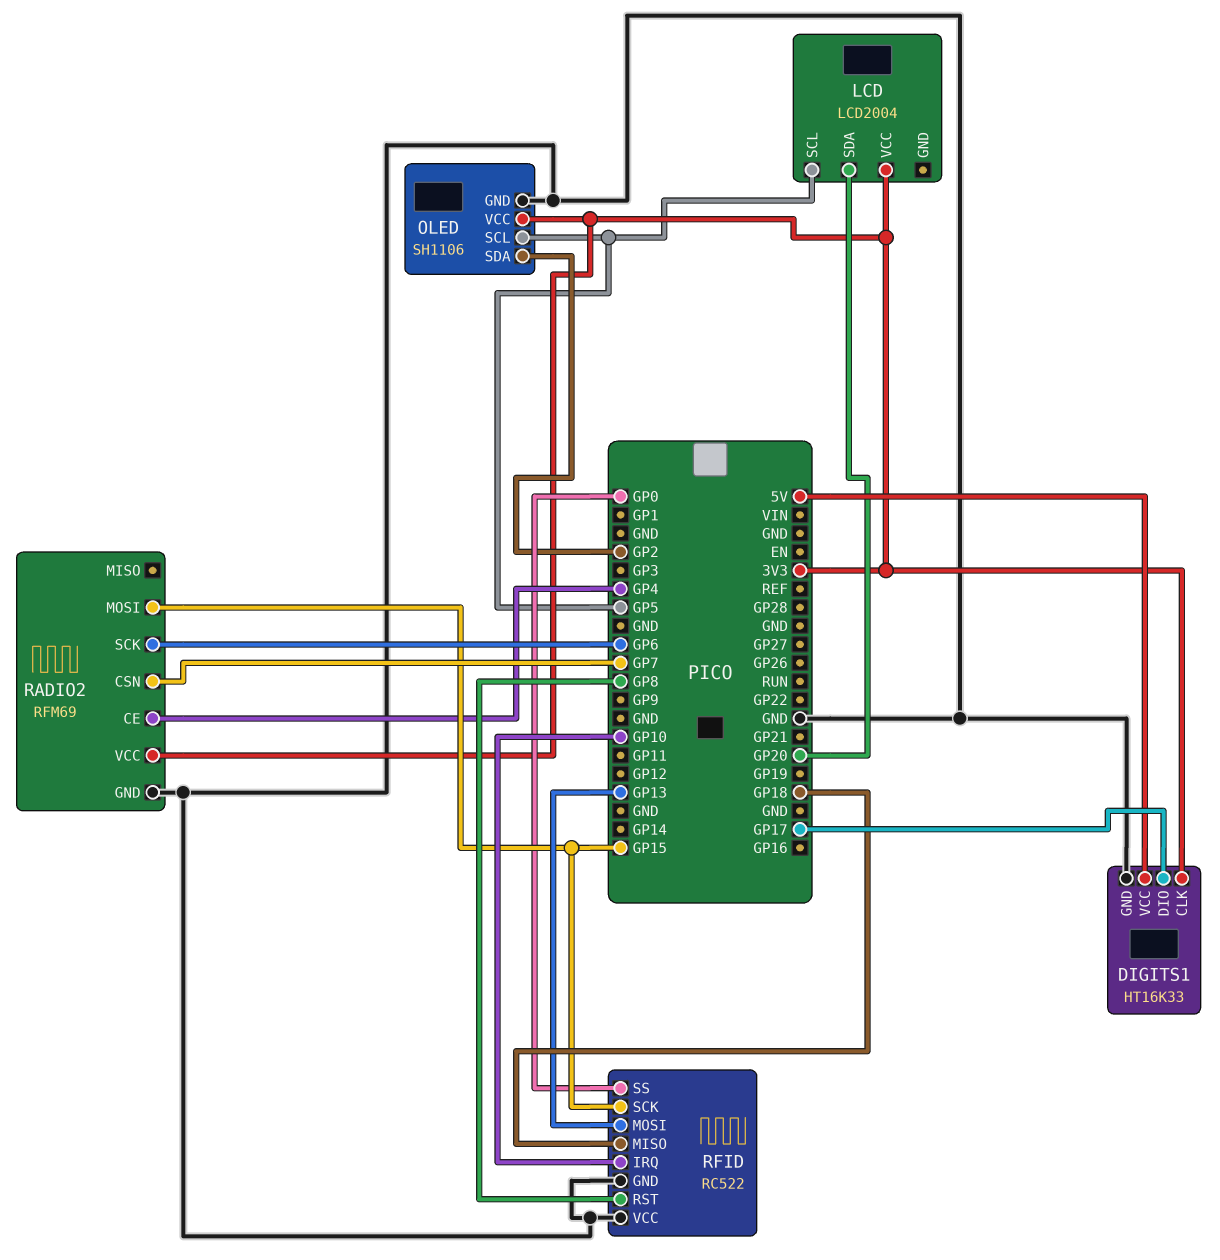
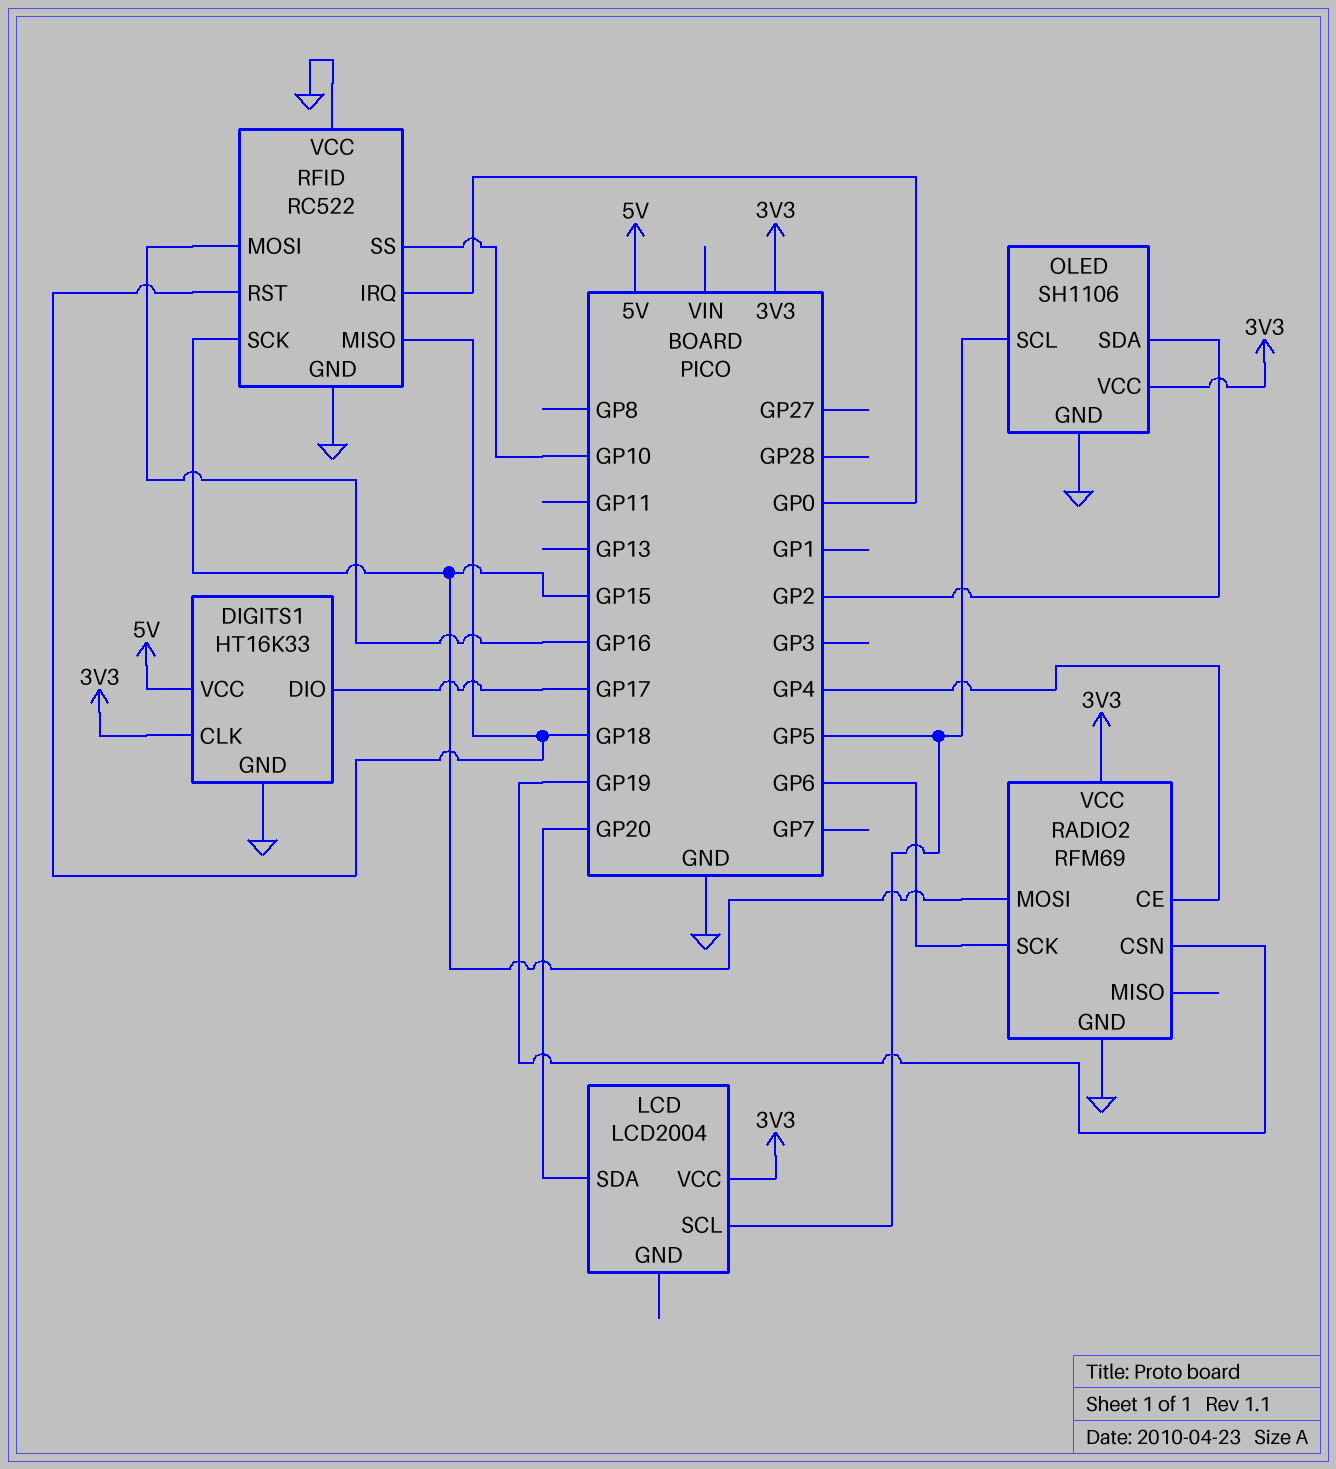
RADIO2 pin CSN: GP7 -> GP19
RFID pin IRQ: GP10 -> GP0
RFID pin MOSI: GP13 -> GP16
RFID pin RST: GP8 -> GP18
RFID pin SS: GP0 -> GP10

